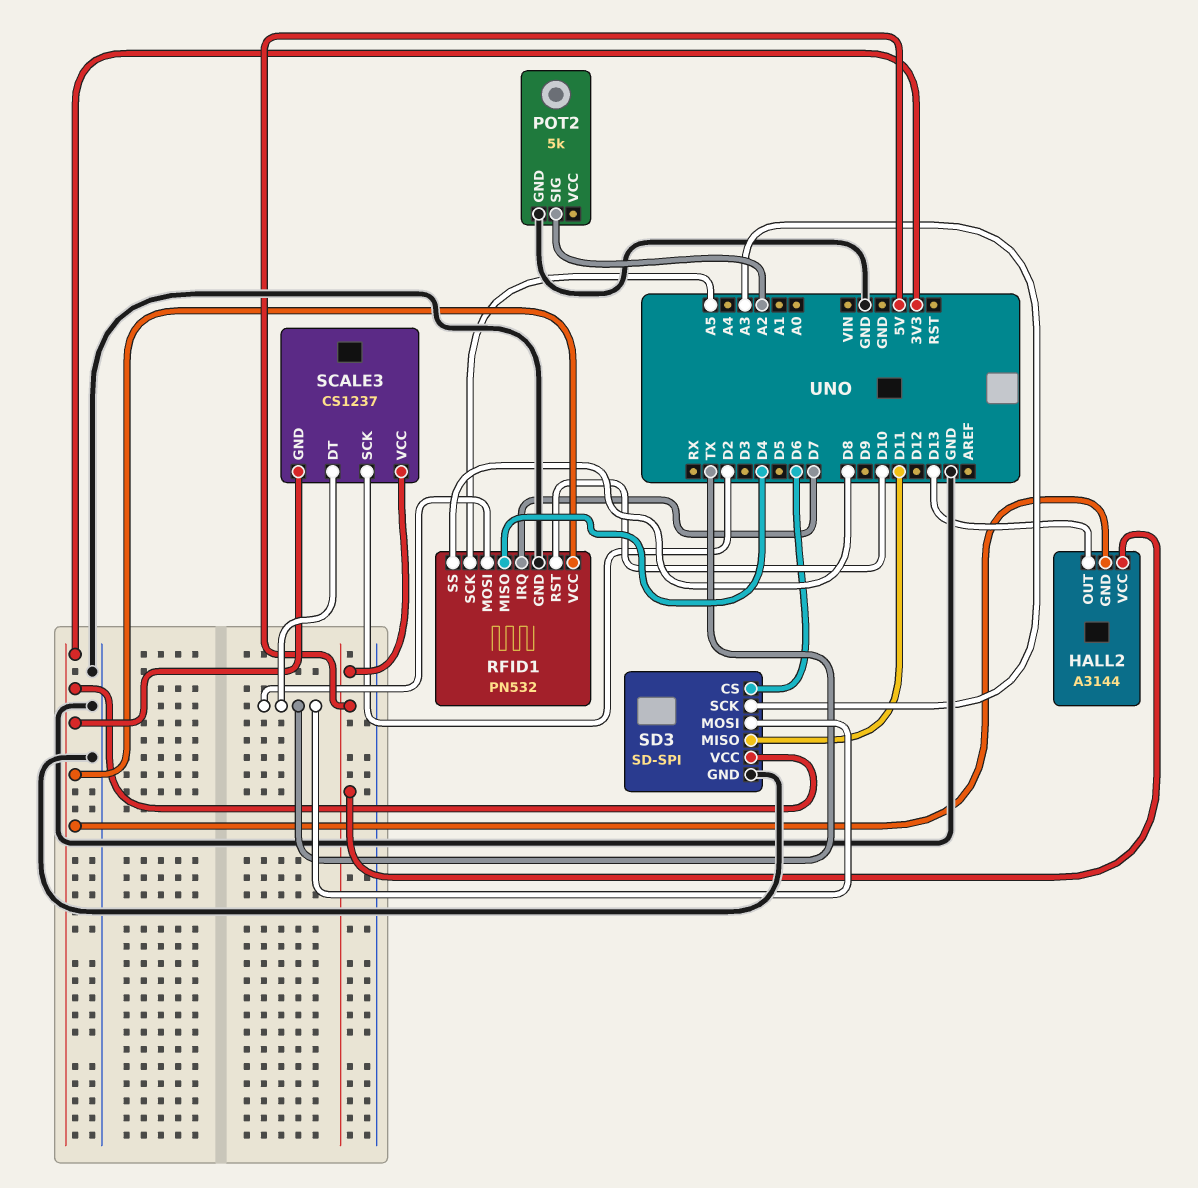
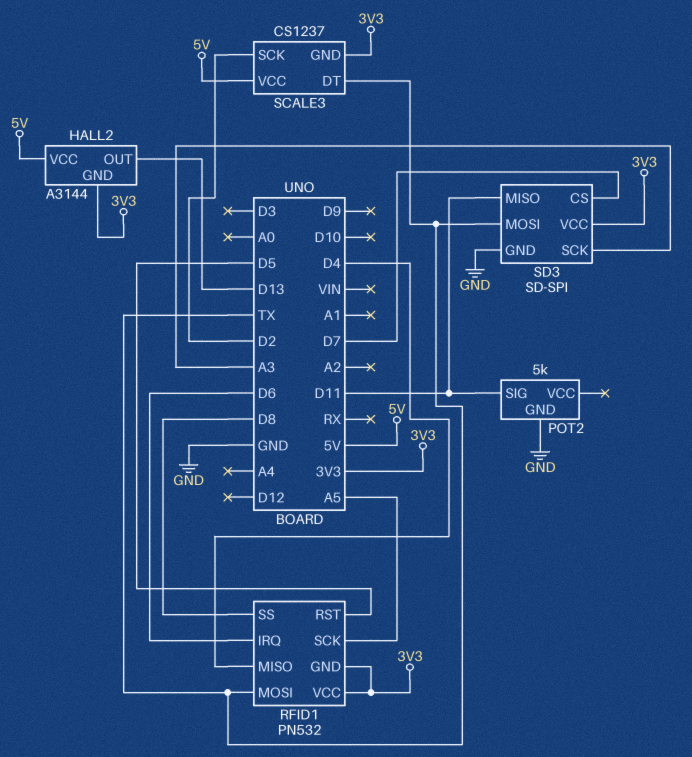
POT2 pin SIG: A2 -> D11
RFID1 pin GND: GND -> 3V3
RFID1 pin IRQ: D7 -> D6
RFID1 pin RST: D10 -> D5
SD3 pin CS: D6 -> D7

